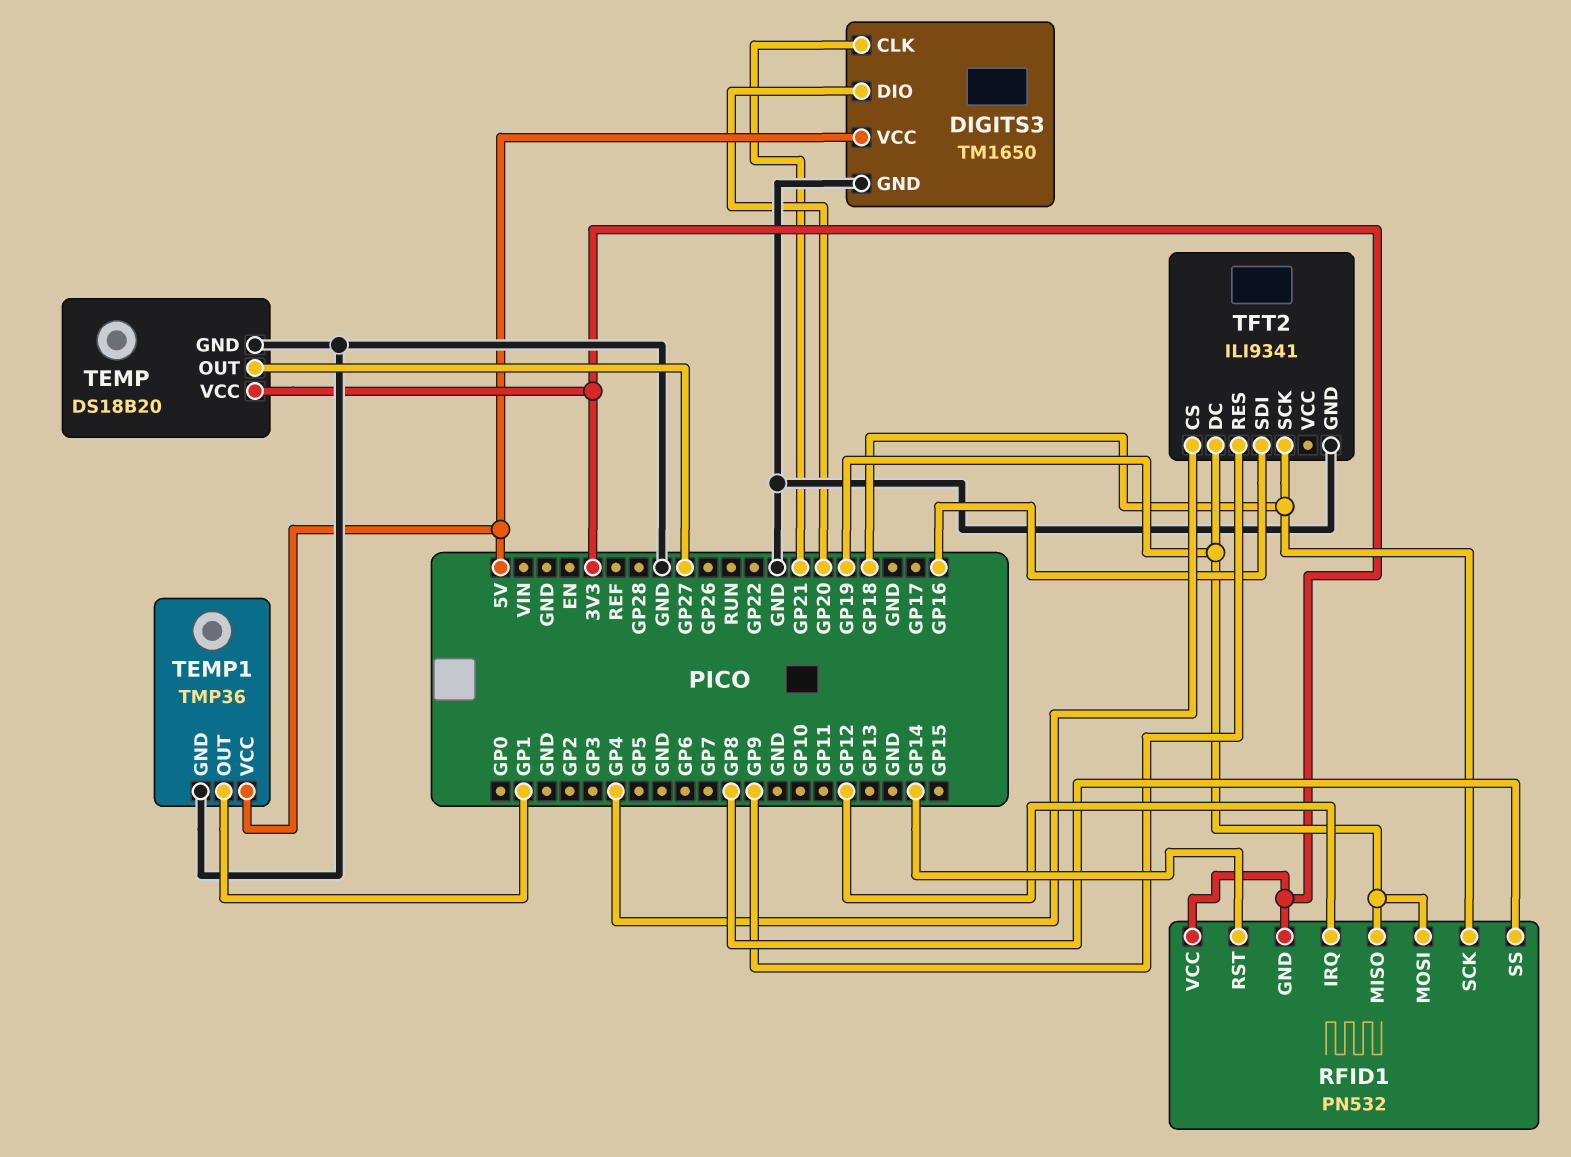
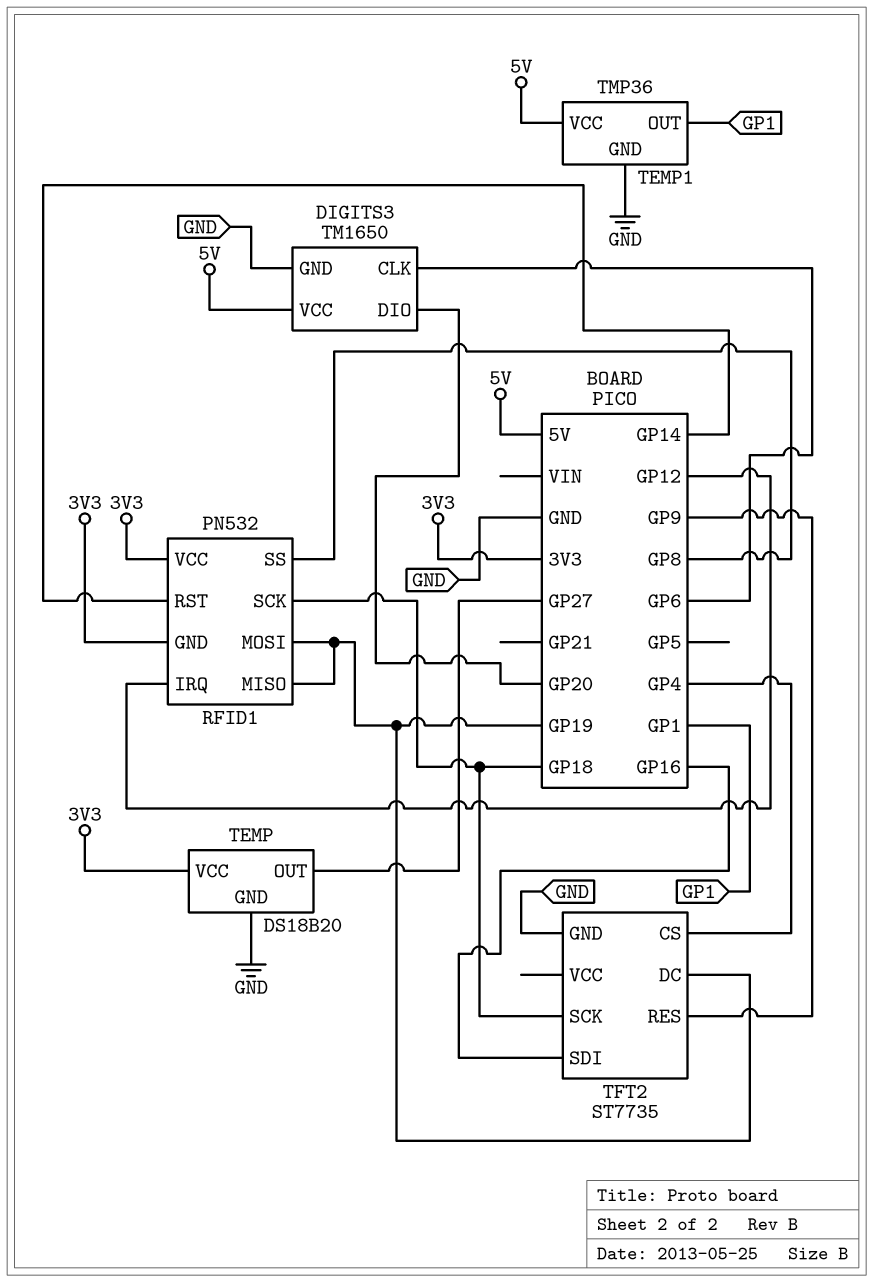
DIGITS3 pin CLK: GP21 -> GP6
TFT2: ILI9341 -> ST7735

